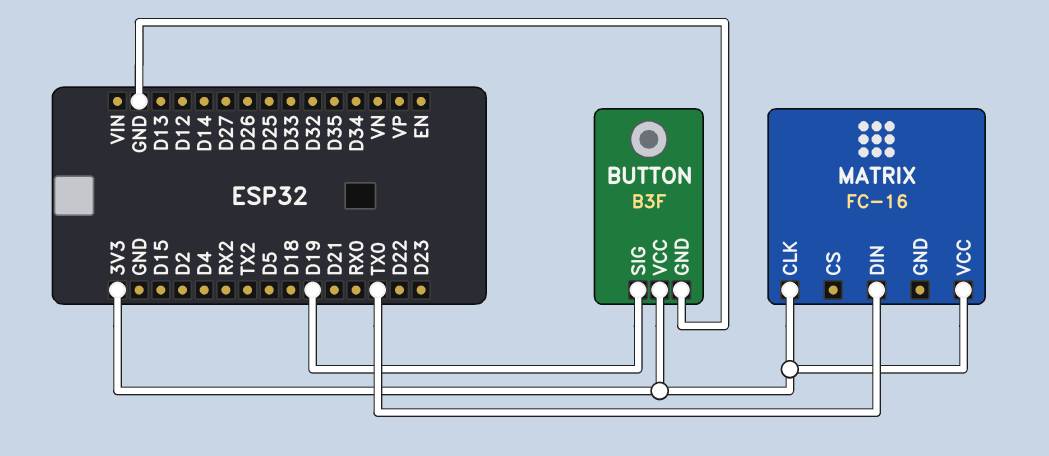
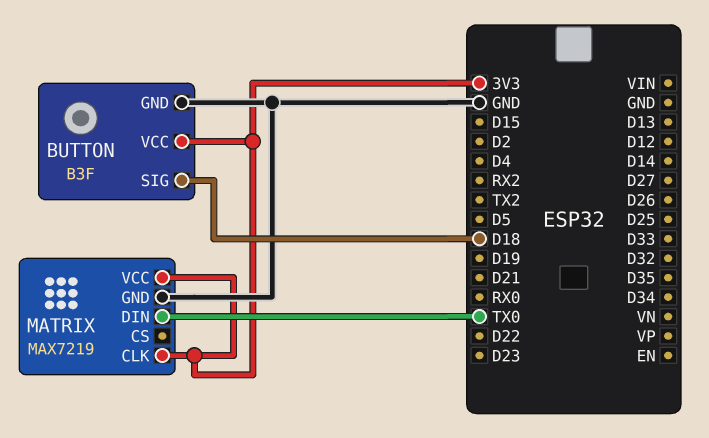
BUTTON pin SIG: D19 -> D18
MATRIX: FC-16 -> MAX7219
MATRIX pin GND: none -> GND

